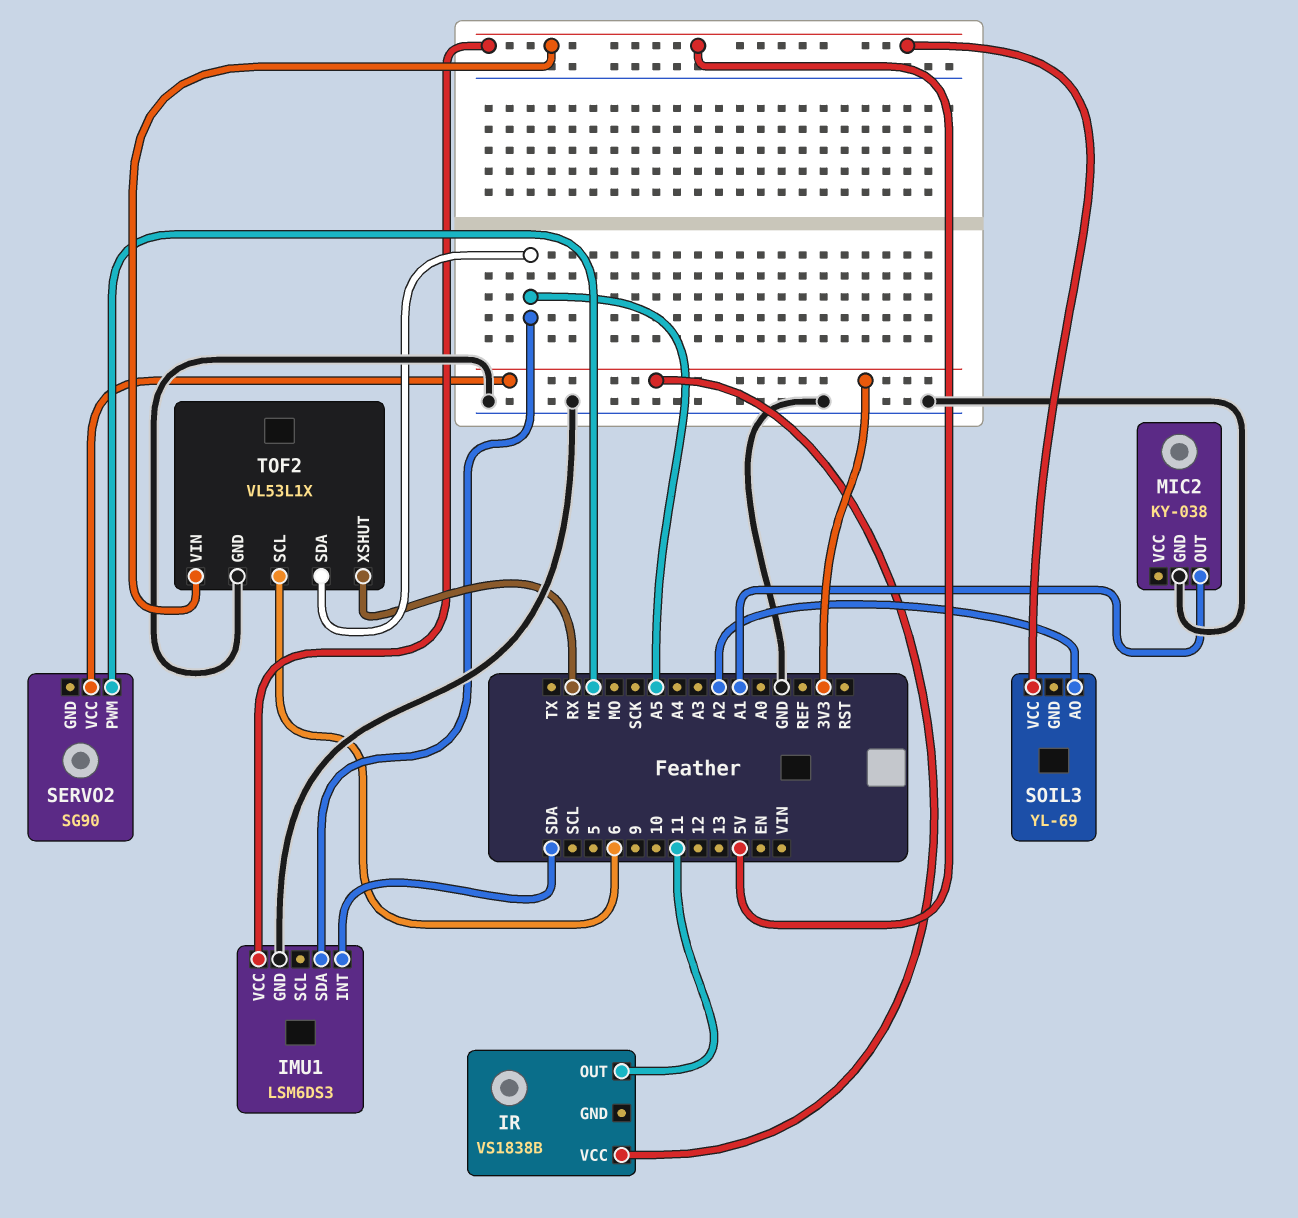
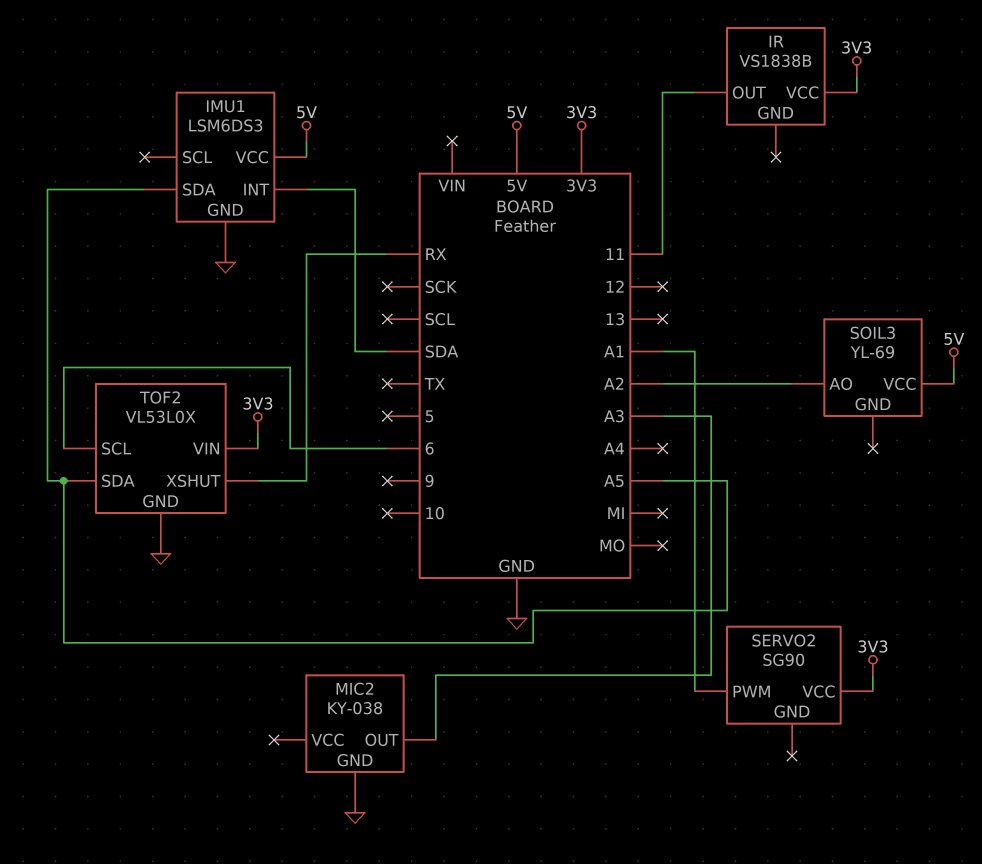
MIC2 pin OUT: A1 -> A3
SERVO2 pin PWM: MI -> A1
TOF2: VL53L1X -> VL53L0X
TOF2 pin VIN: 5V -> 3V3

